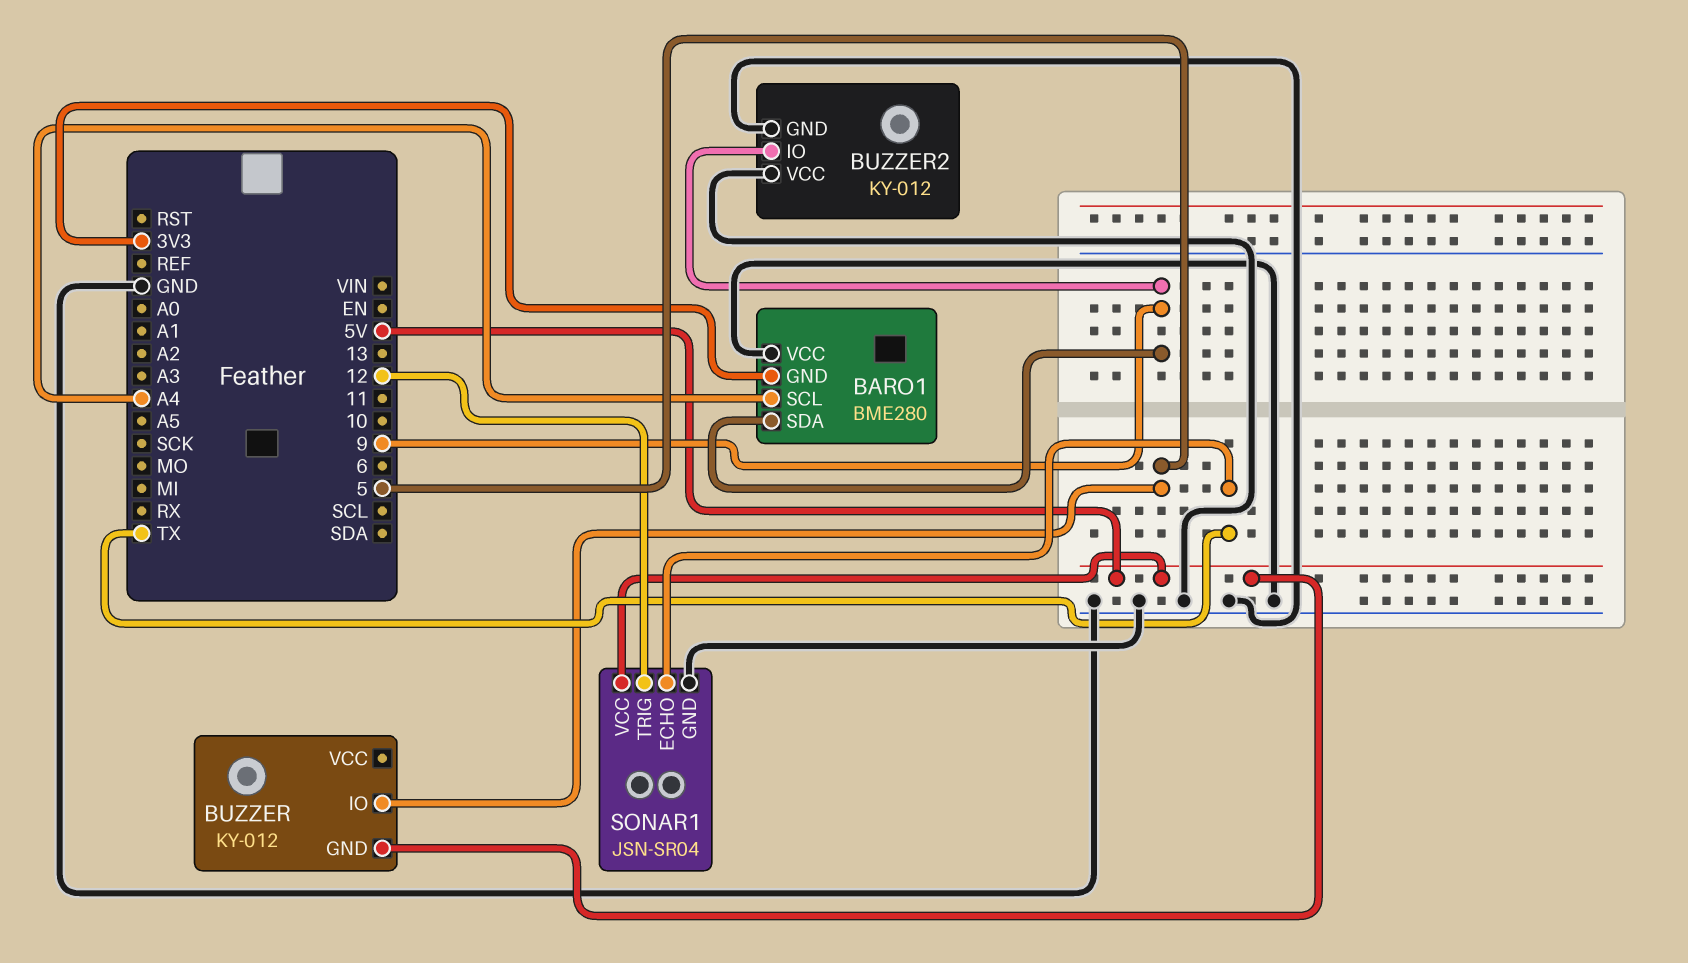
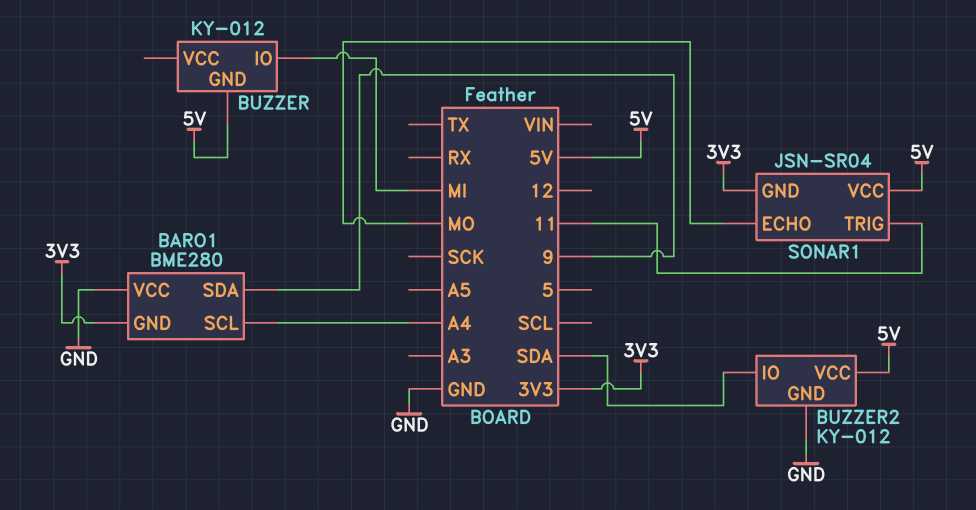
BUZZER pin IO: 5 -> MI
BUZZER2 pin IO: 9 -> SDA
BUZZER2 pin VCC: GND -> 5V
SONAR1 pin ECHO: TX -> MO
SONAR1 pin GND: GND -> 3V3
SONAR1 pin TRIG: 12 -> 11

